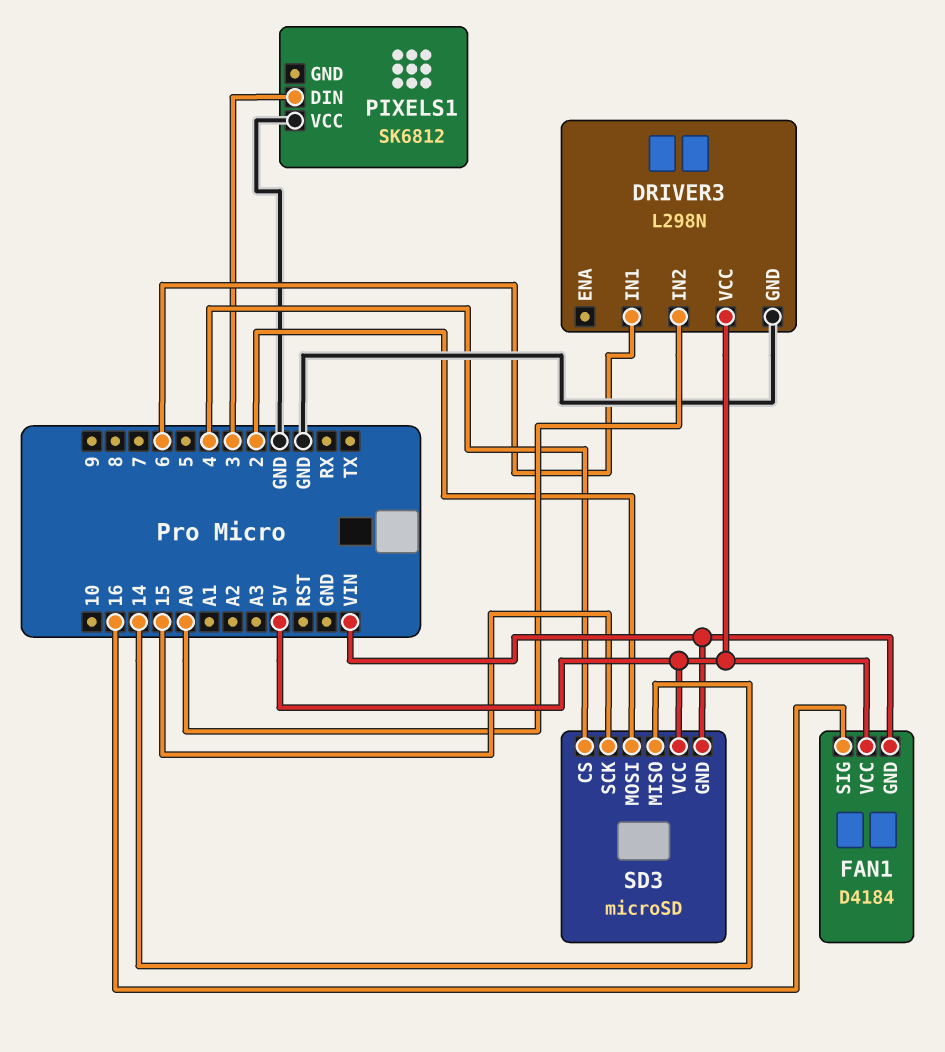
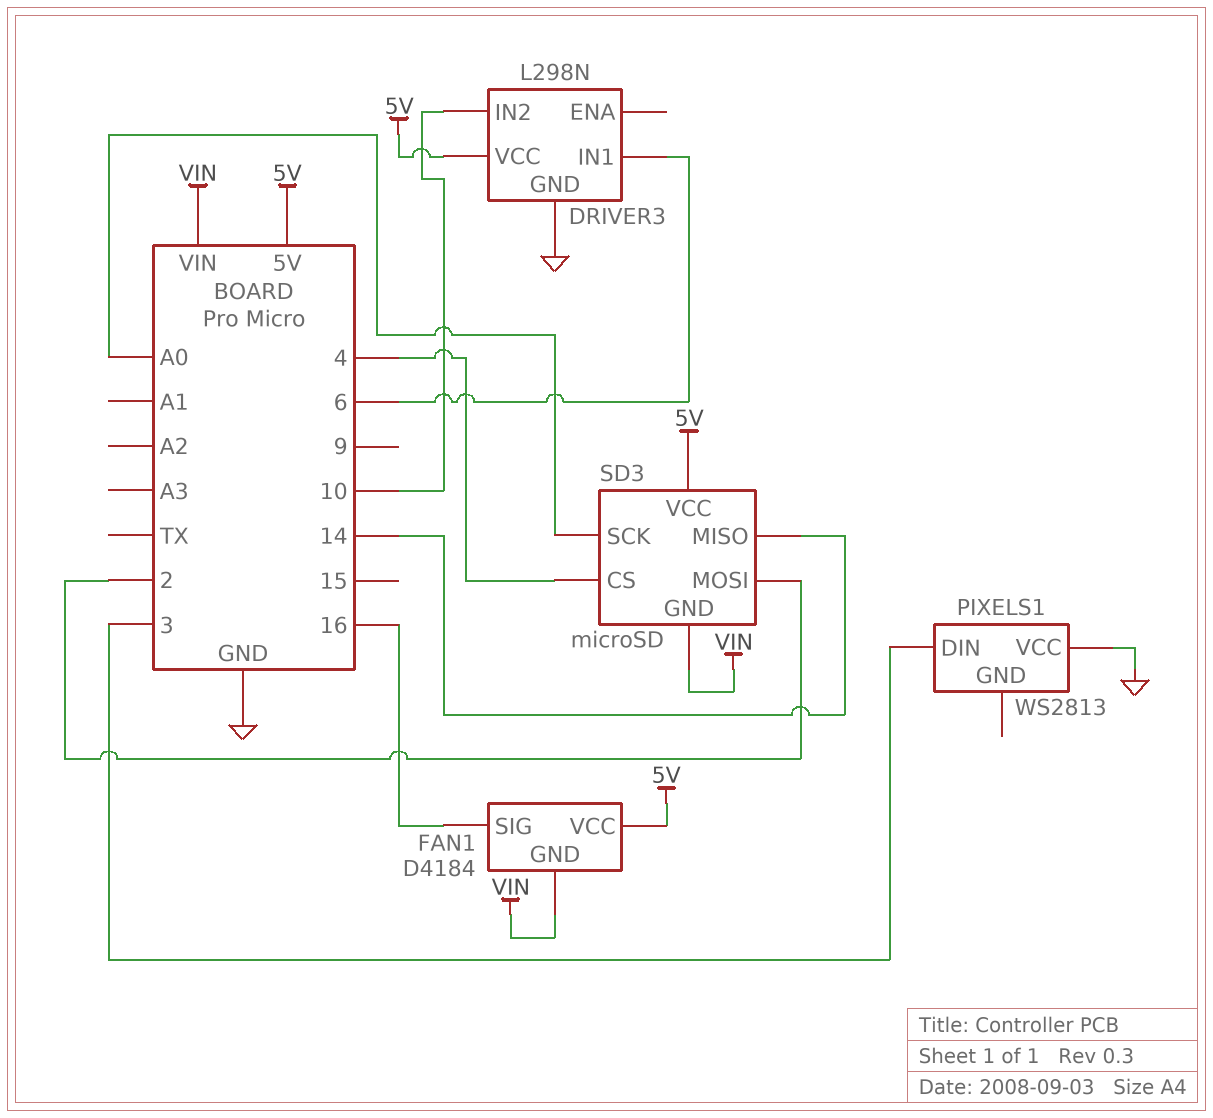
DRIVER3 pin IN2: A0 -> 10
PIXELS1: SK6812 -> WS2813
SD3 pin SCK: 15 -> A0

